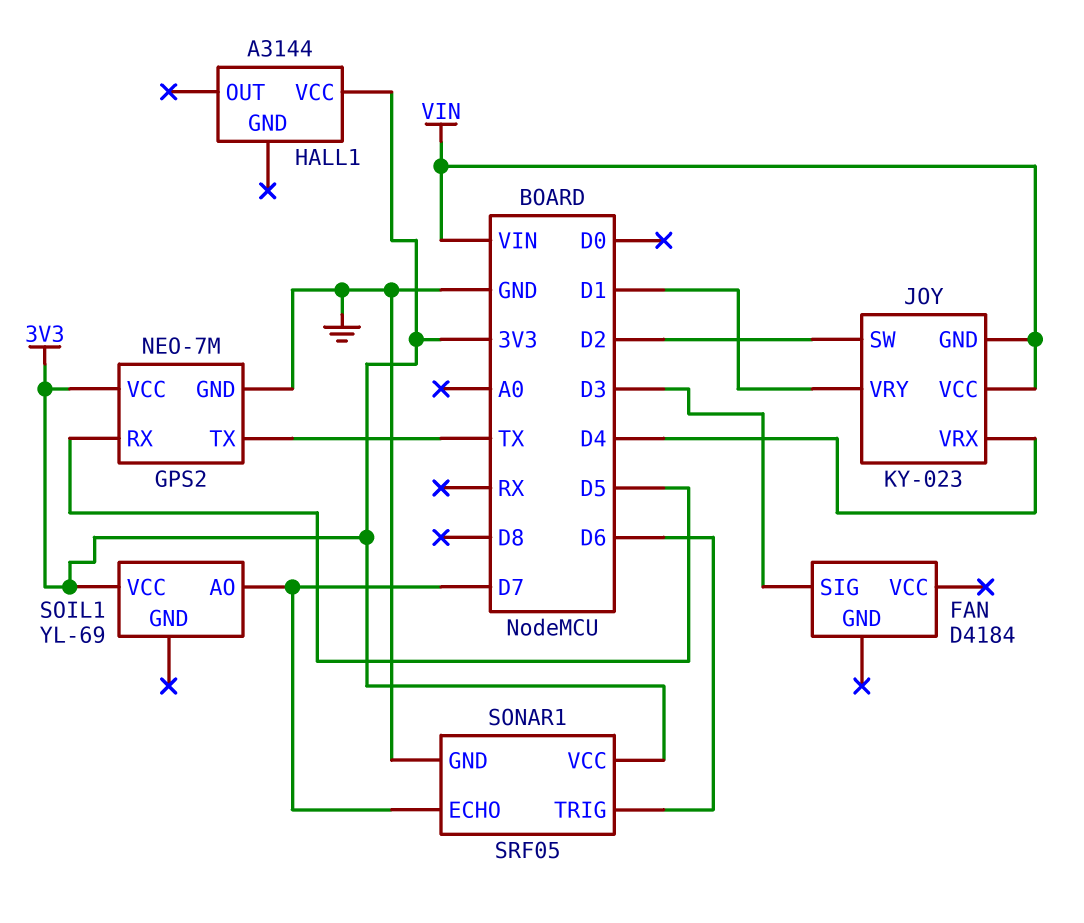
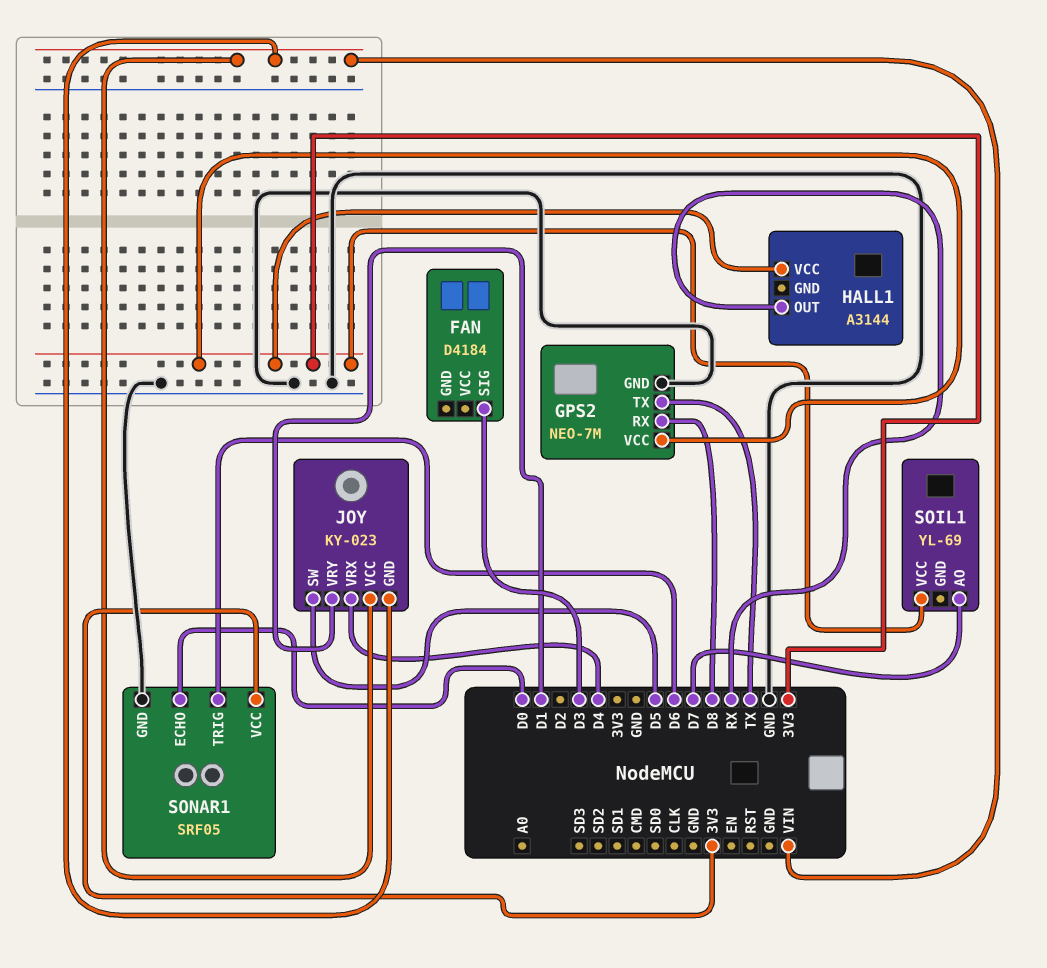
GPS2 pin RX: D5 -> D8
HALL1 pin OUT: none -> RX
JOY pin SW: D2 -> D5
SONAR1 pin ECHO: D7 -> D0

